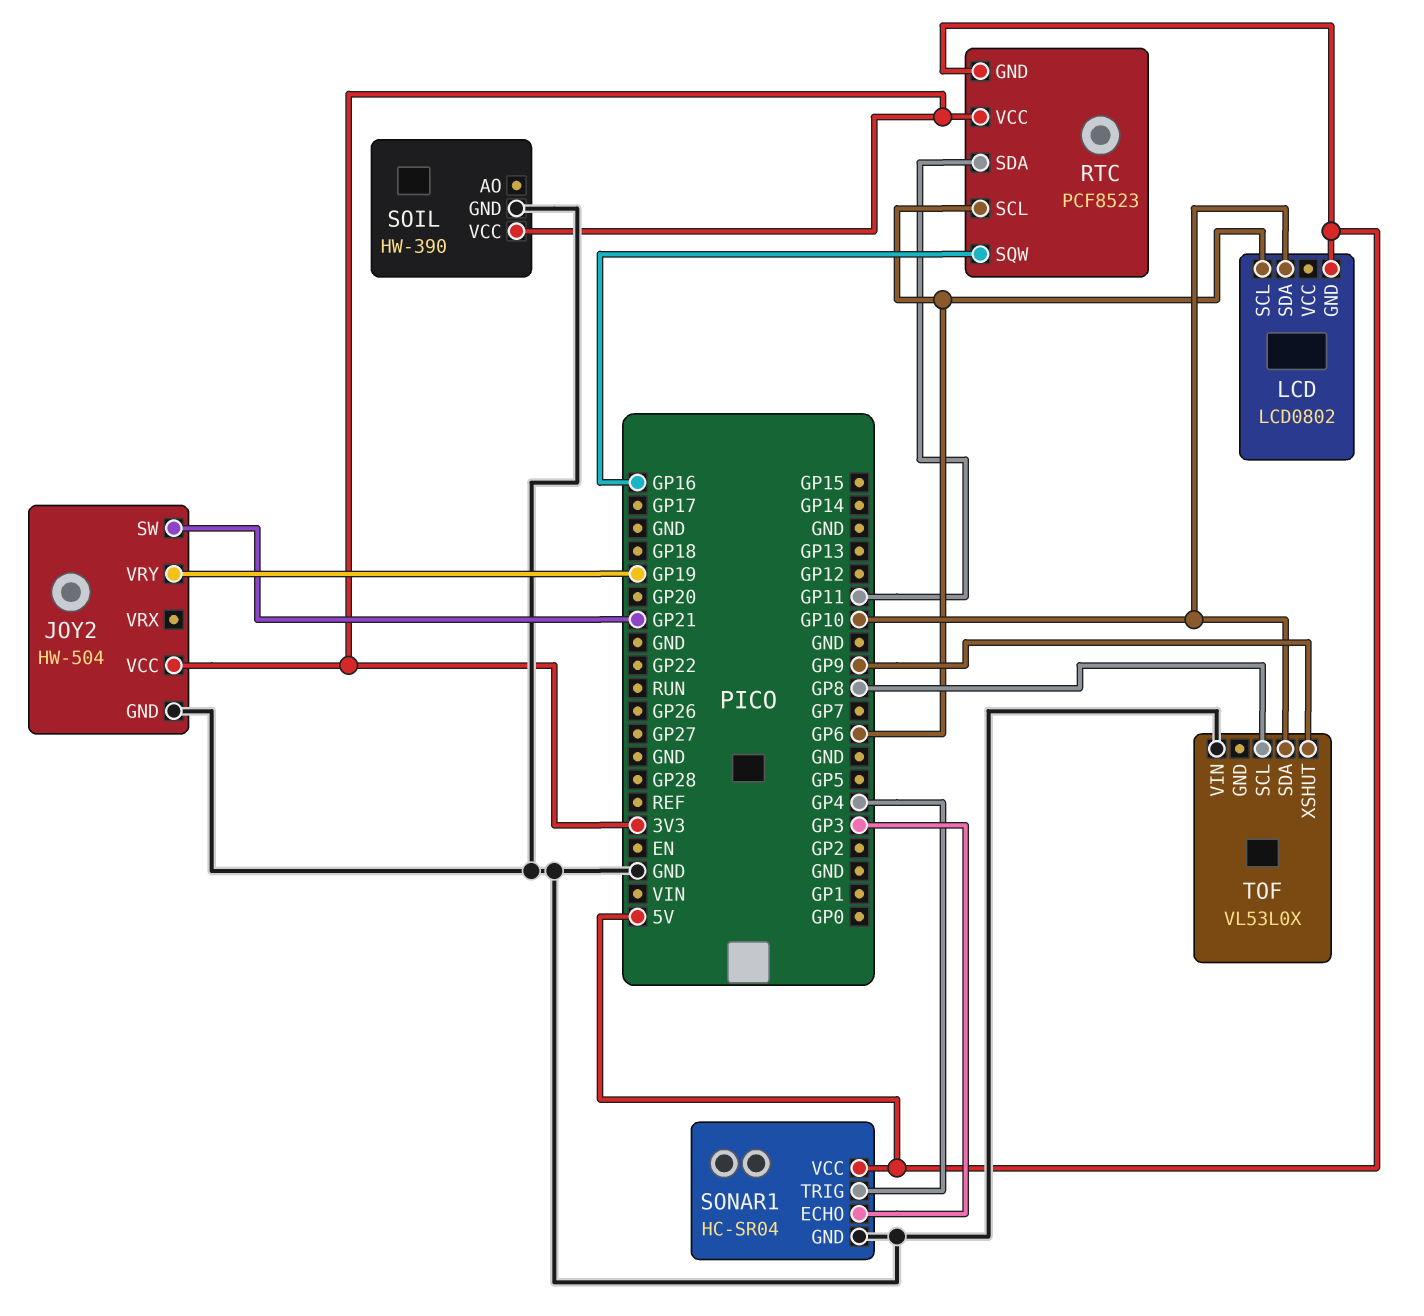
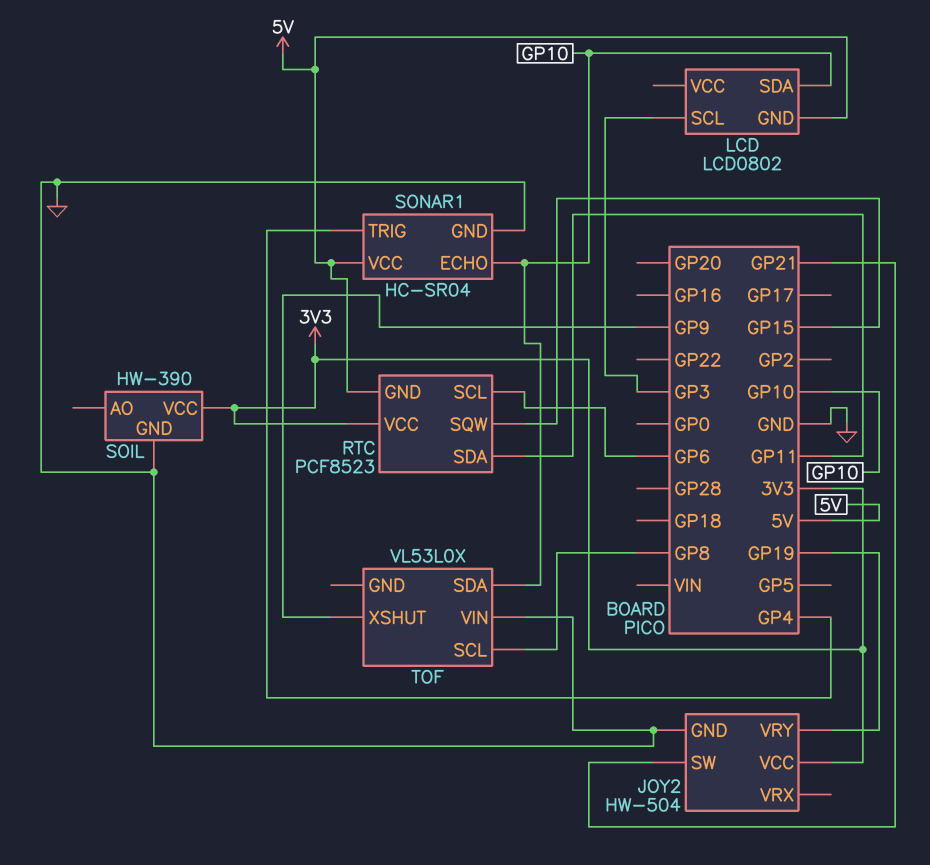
LCD pin SCL: GP6 -> GP3
RTC pin SQW: GP16 -> GP15
SONAR1 pin ECHO: GP3 -> GP10

